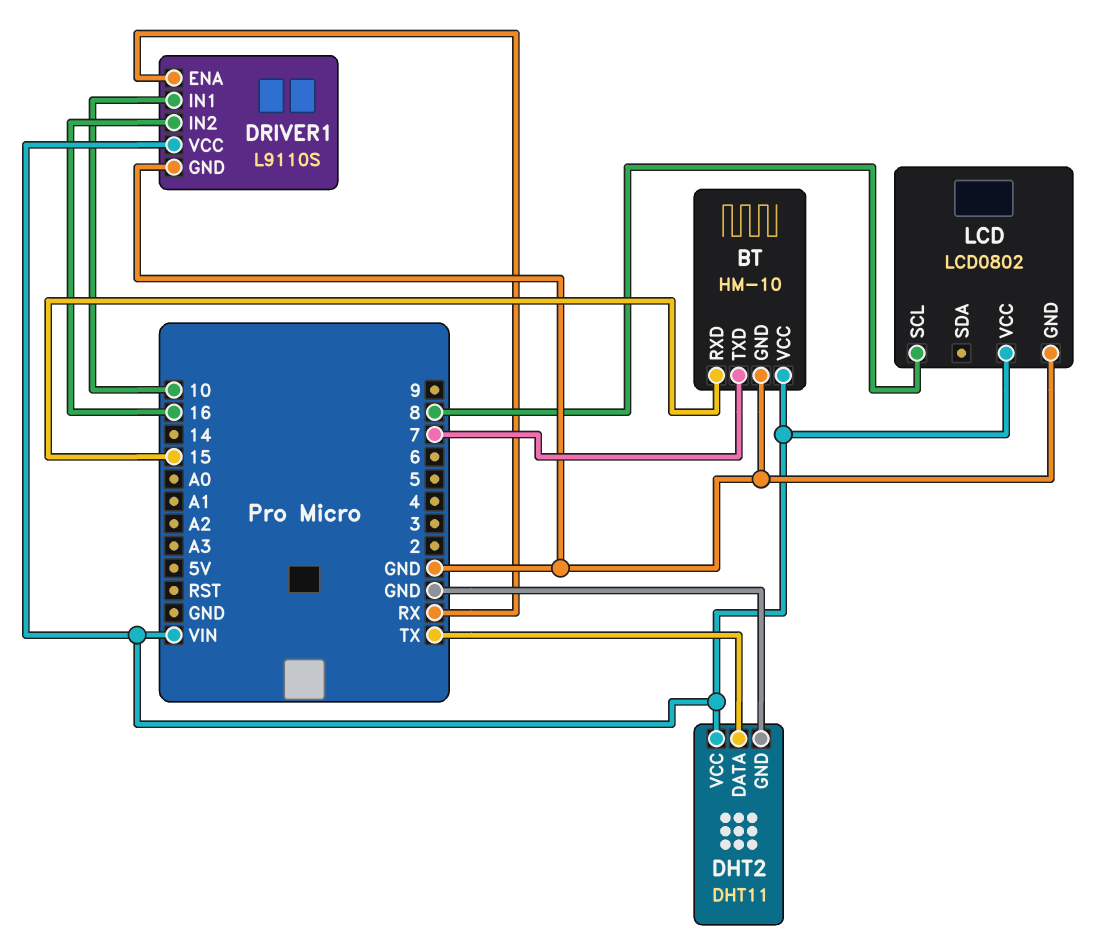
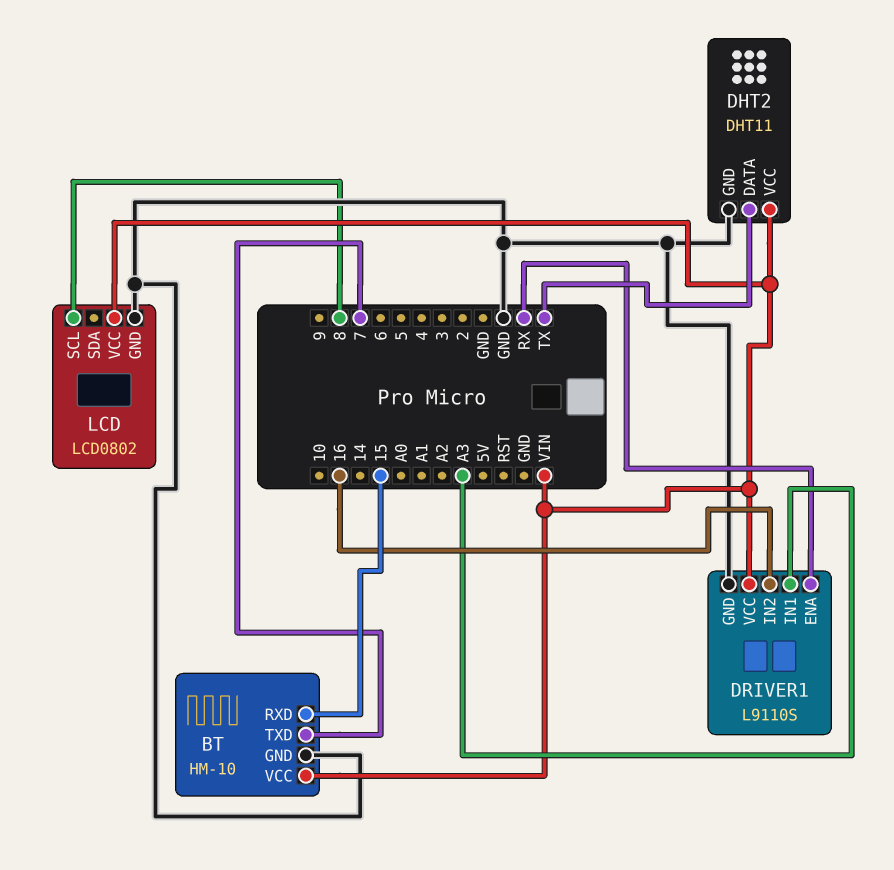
DRIVER1 pin IN1: 10 -> A3

